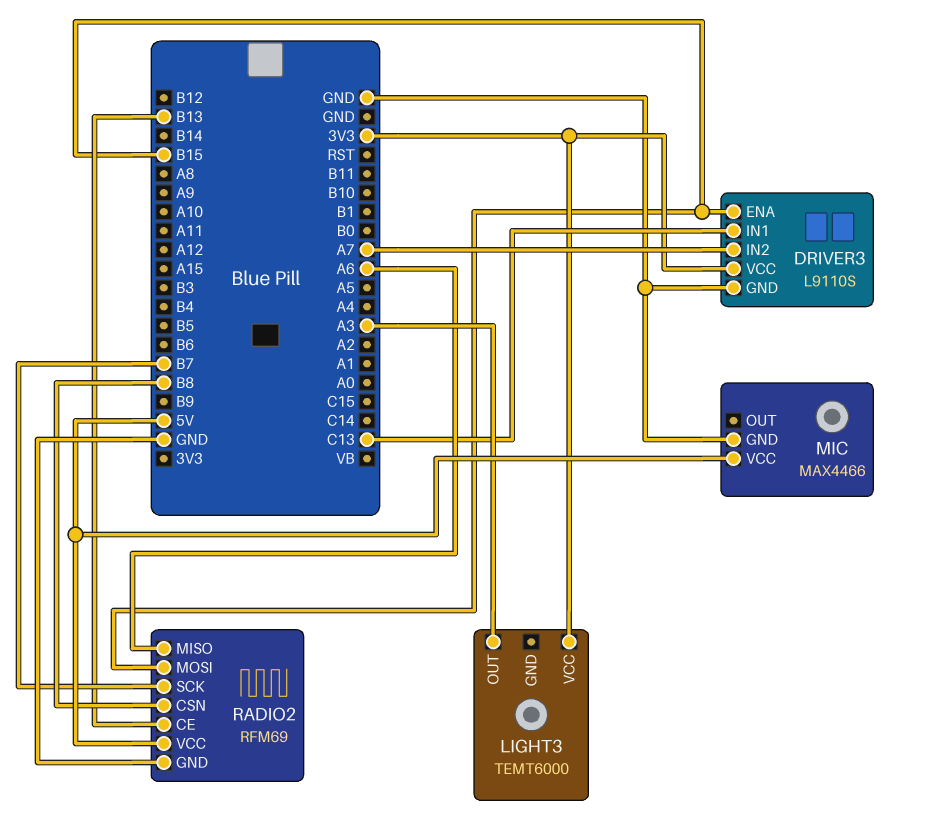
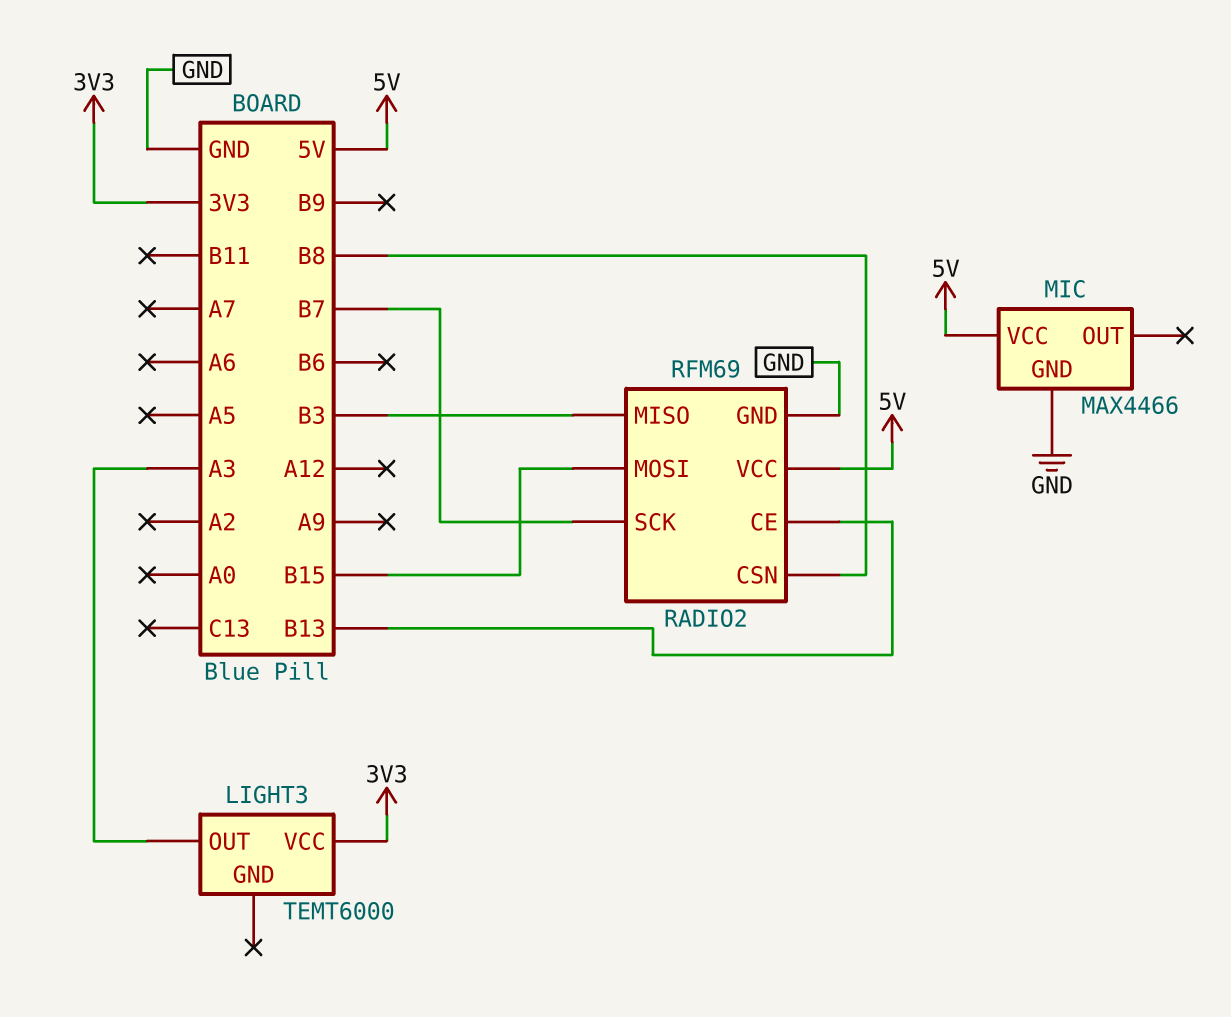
DRIVER3: L9110S -> none
DRIVER3 pin ENA: B15 -> none
DRIVER3 pin GND: GND -> none
DRIVER3 pin IN1: C13 -> none
DRIVER3 pin IN2: A7 -> none
DRIVER3 pin VCC: 3V3 -> none
RADIO2 pin MISO: A6 -> B3

